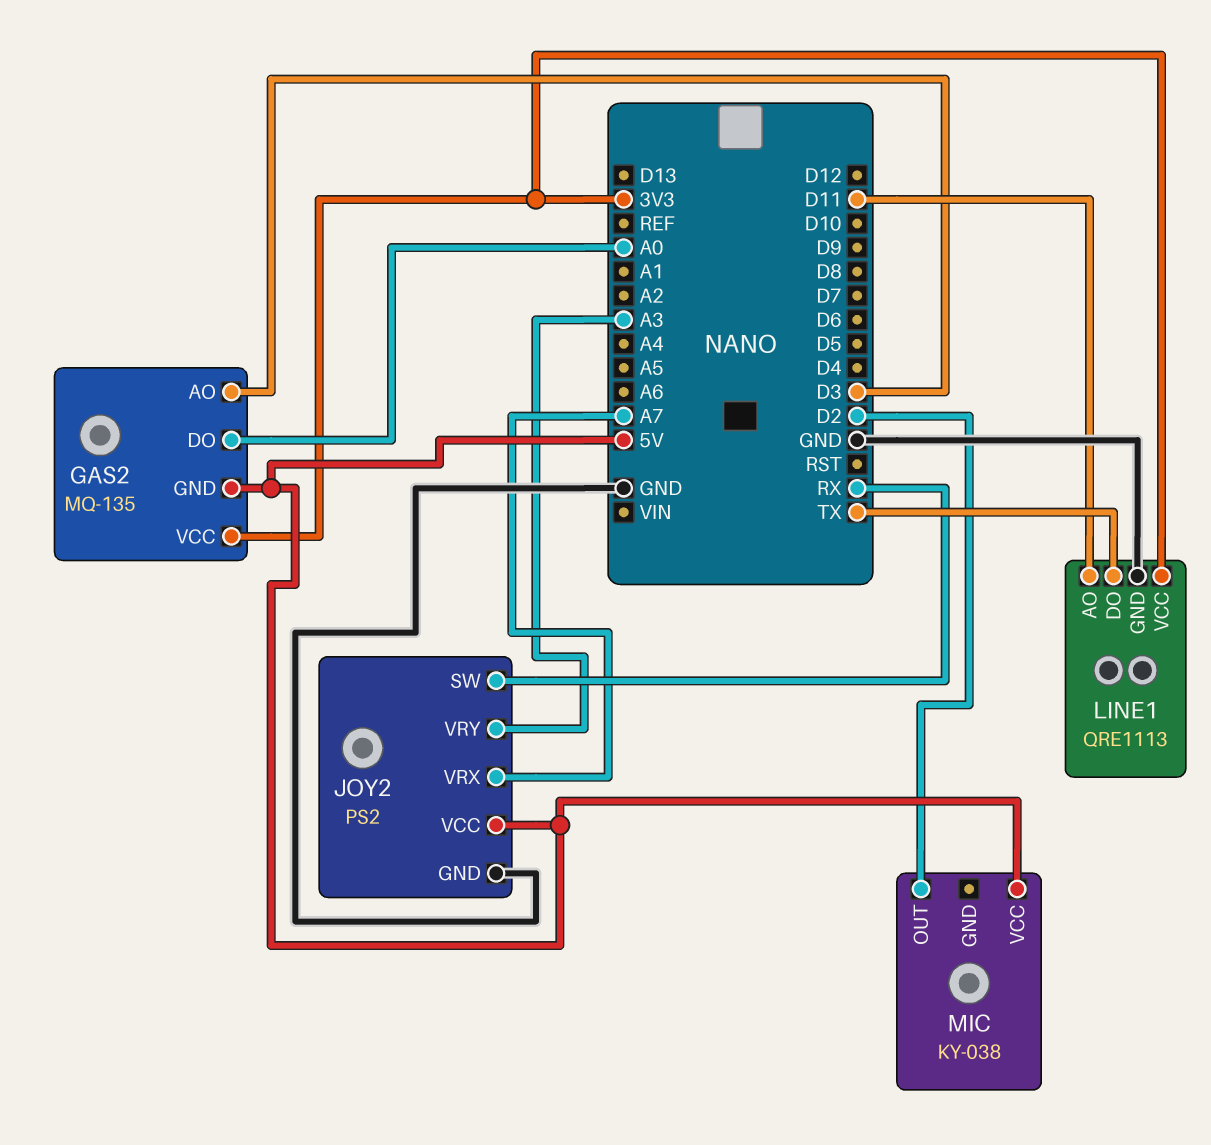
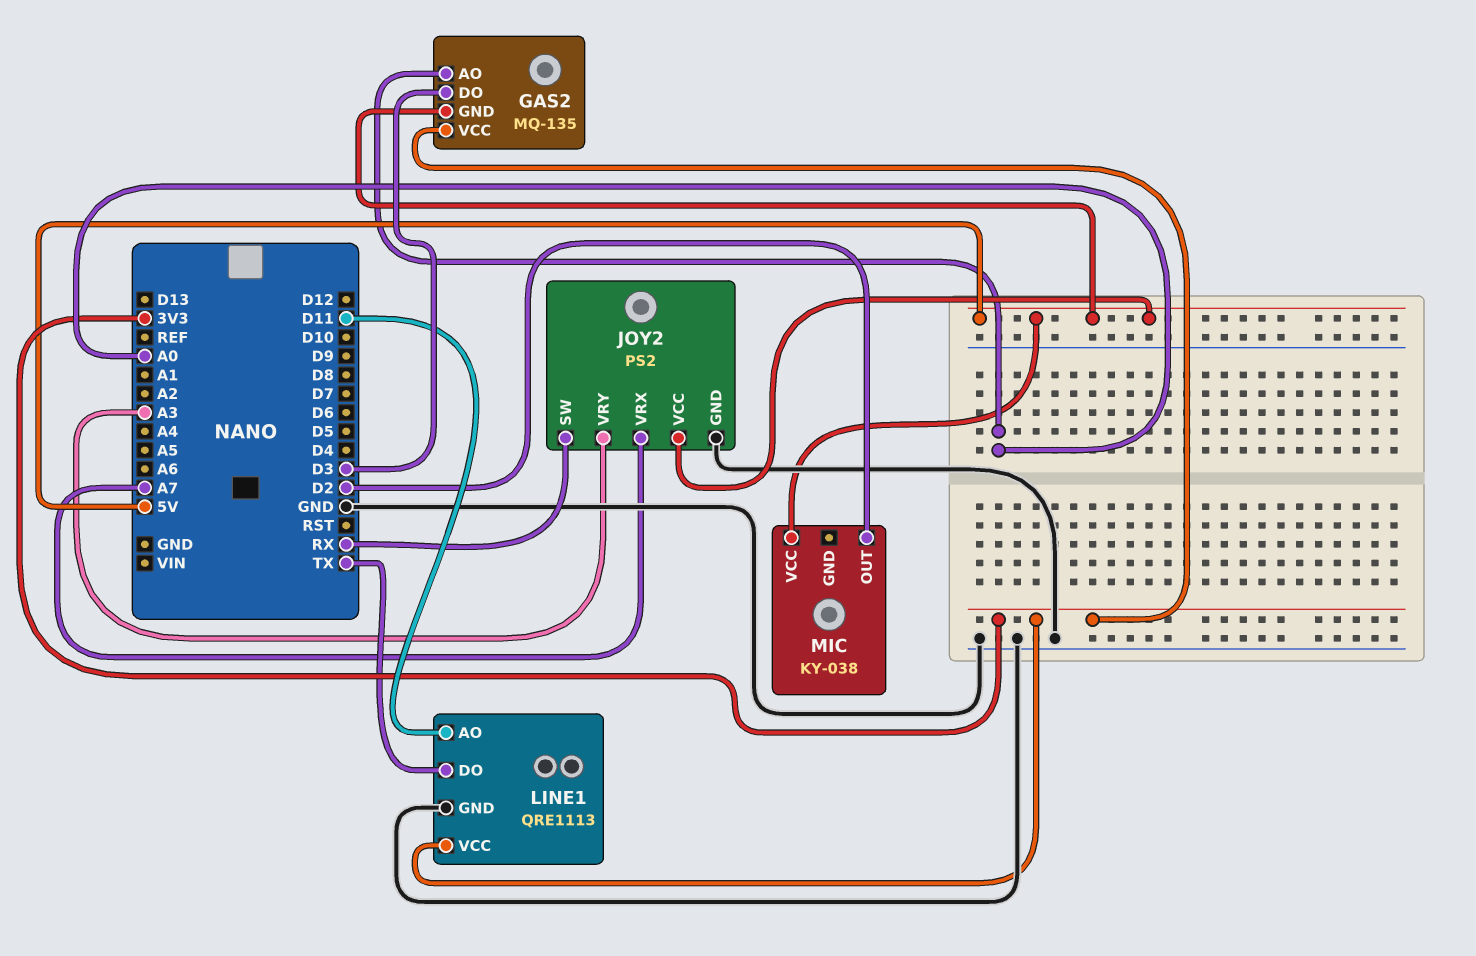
GAS2 pin AO: D3 -> A0
GAS2 pin DO: A0 -> D3

